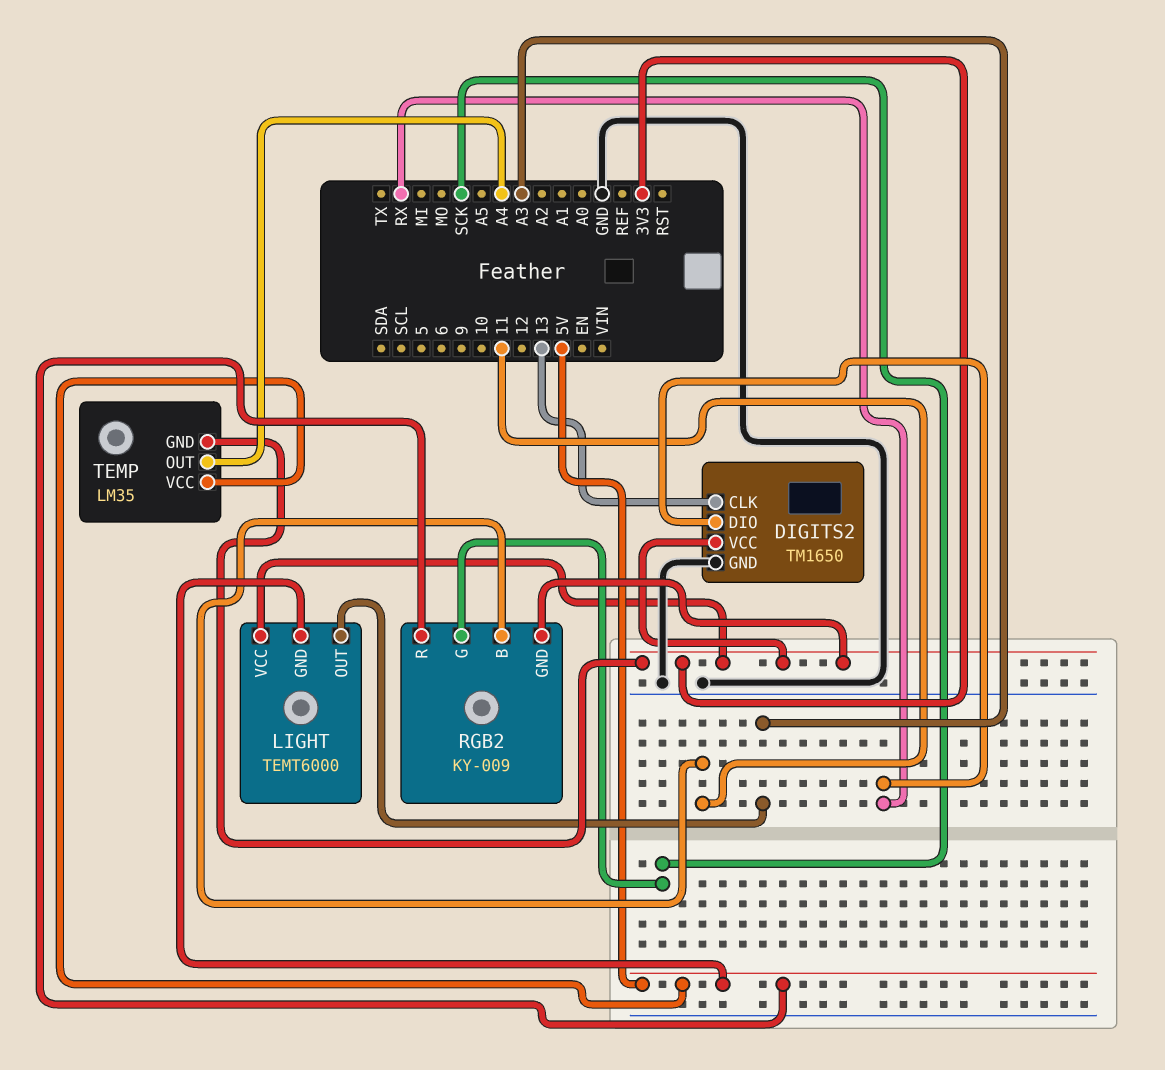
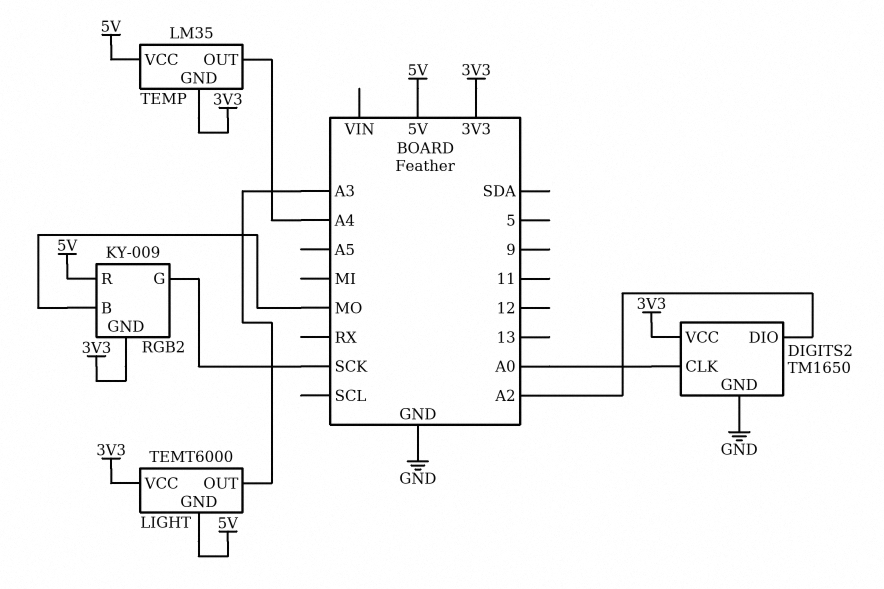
DIGITS2 pin CLK: 13 -> A0
DIGITS2 pin DIO: RX -> A2
RGB2 pin B: 11 -> MO

